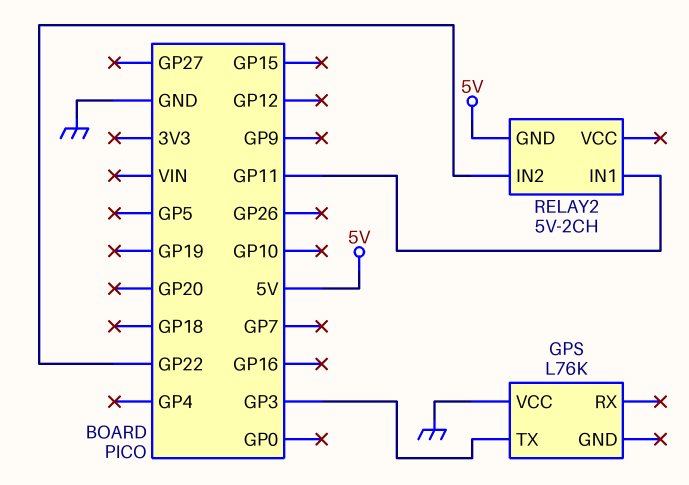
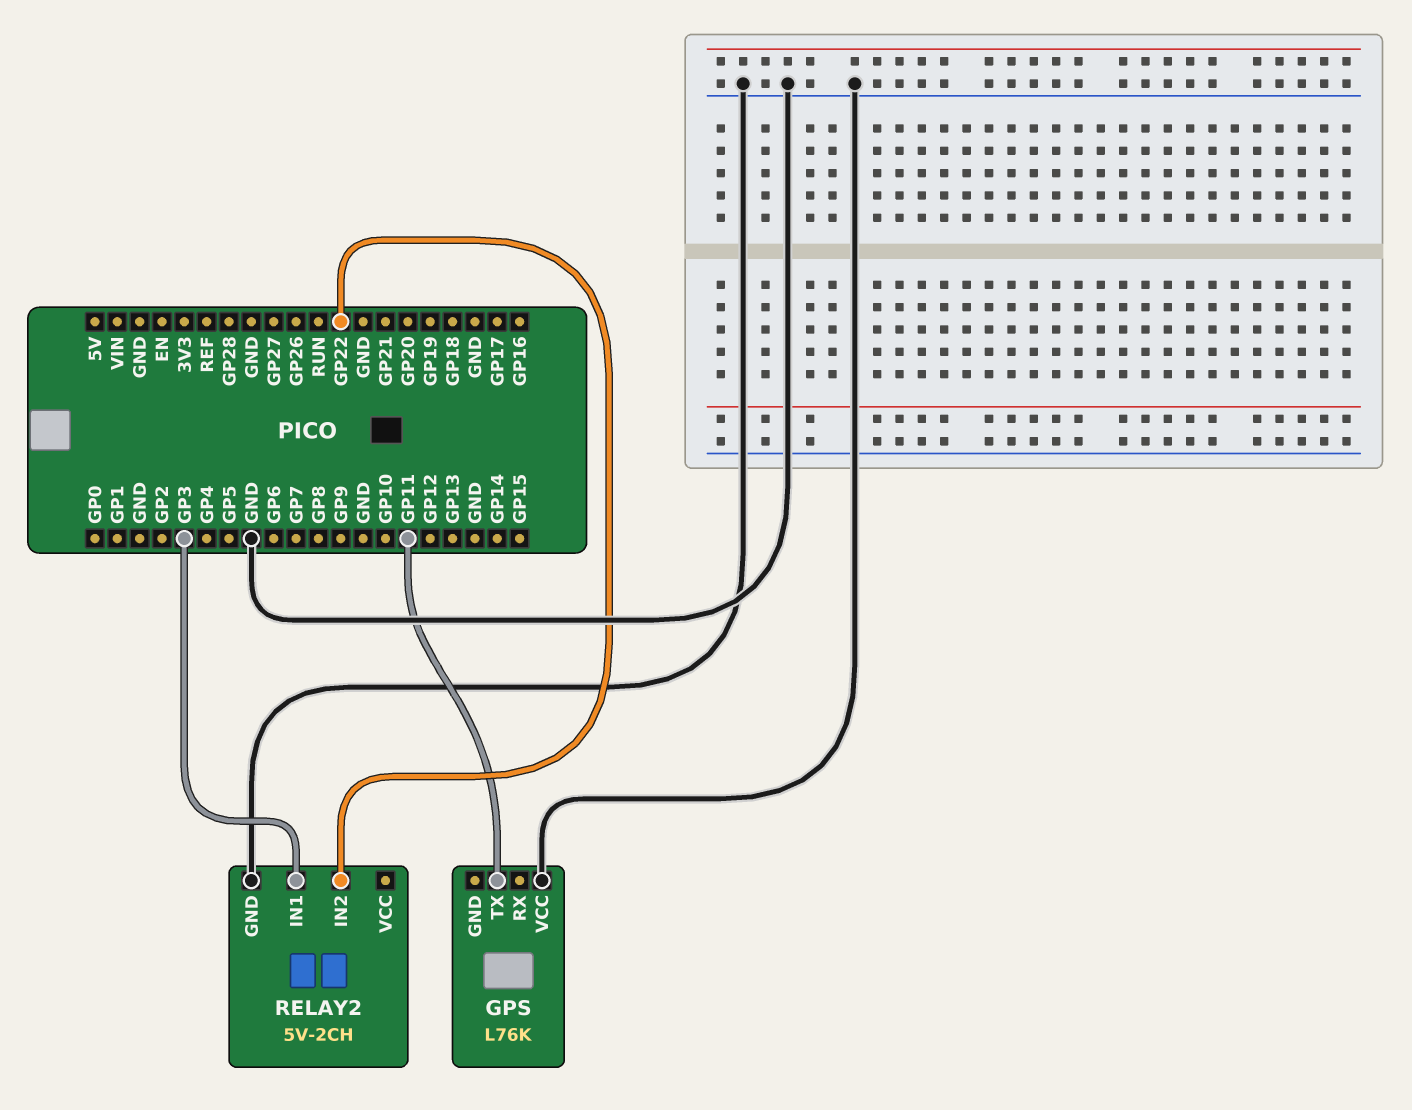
GPS pin TX: GP3 -> GP11
RELAY2 pin GND: 5V -> GND
RELAY2 pin IN1: GP11 -> GP3

